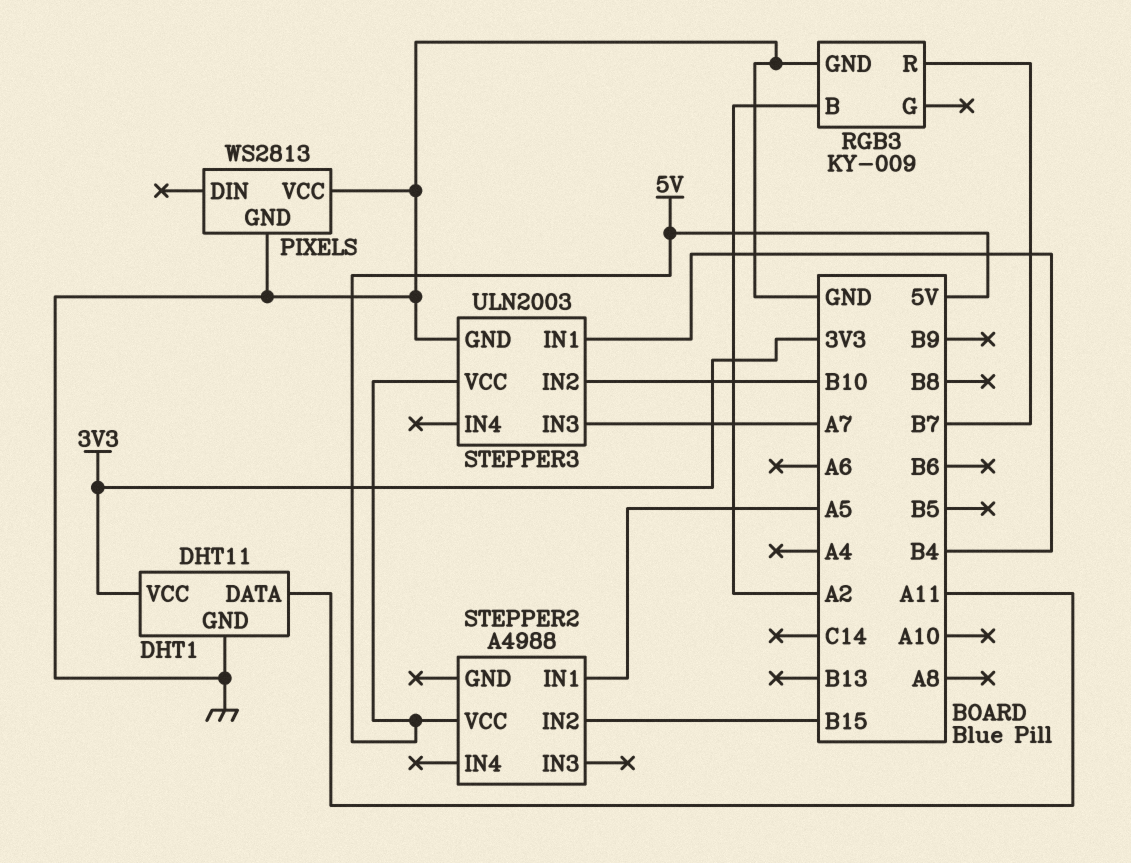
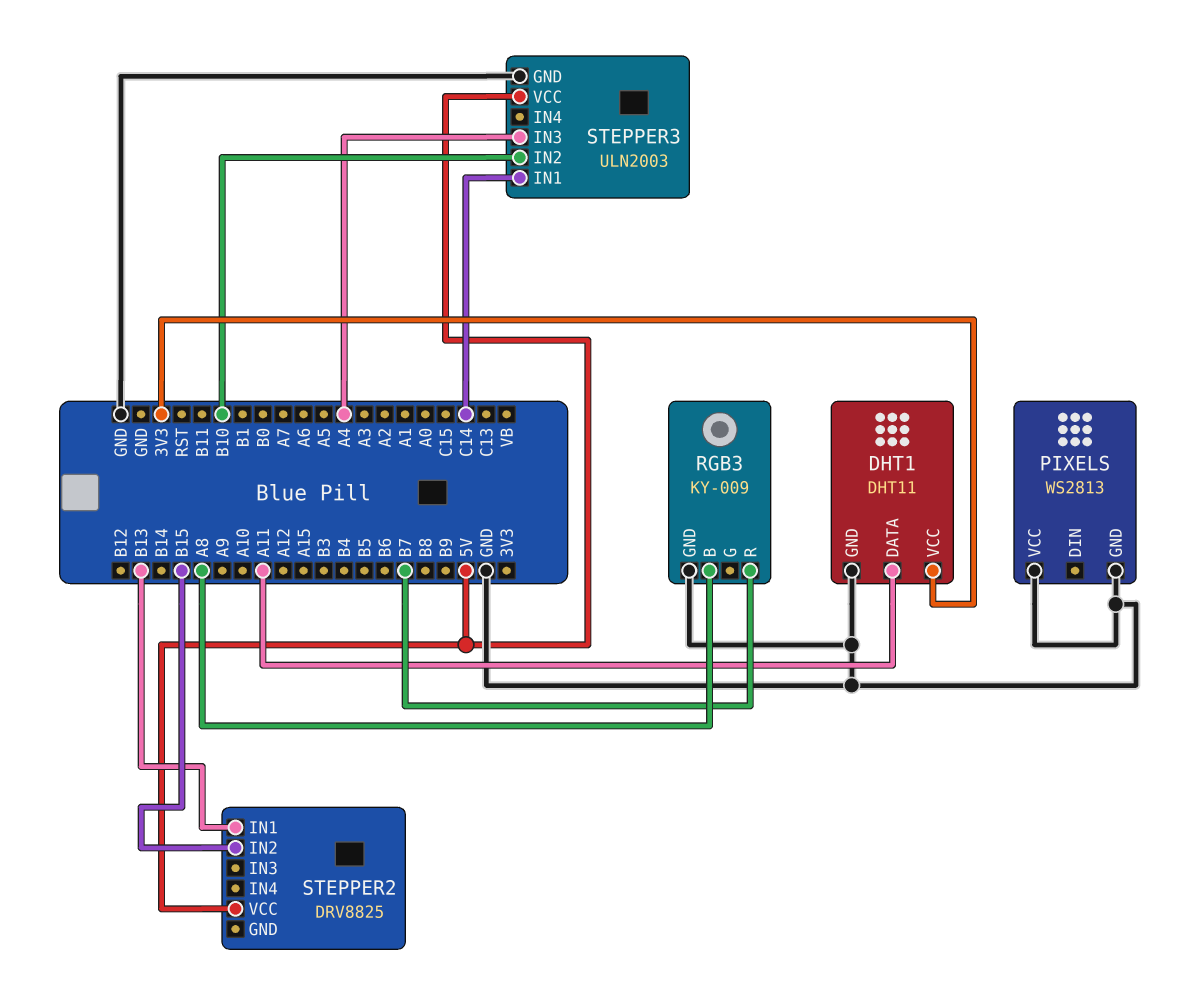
RGB3 pin B: A2 -> A8
STEPPER2: A4988 -> DRV8825
STEPPER2 pin IN1: A5 -> B13
STEPPER3 pin IN1: B4 -> C14
STEPPER3 pin IN3: A7 -> A4

